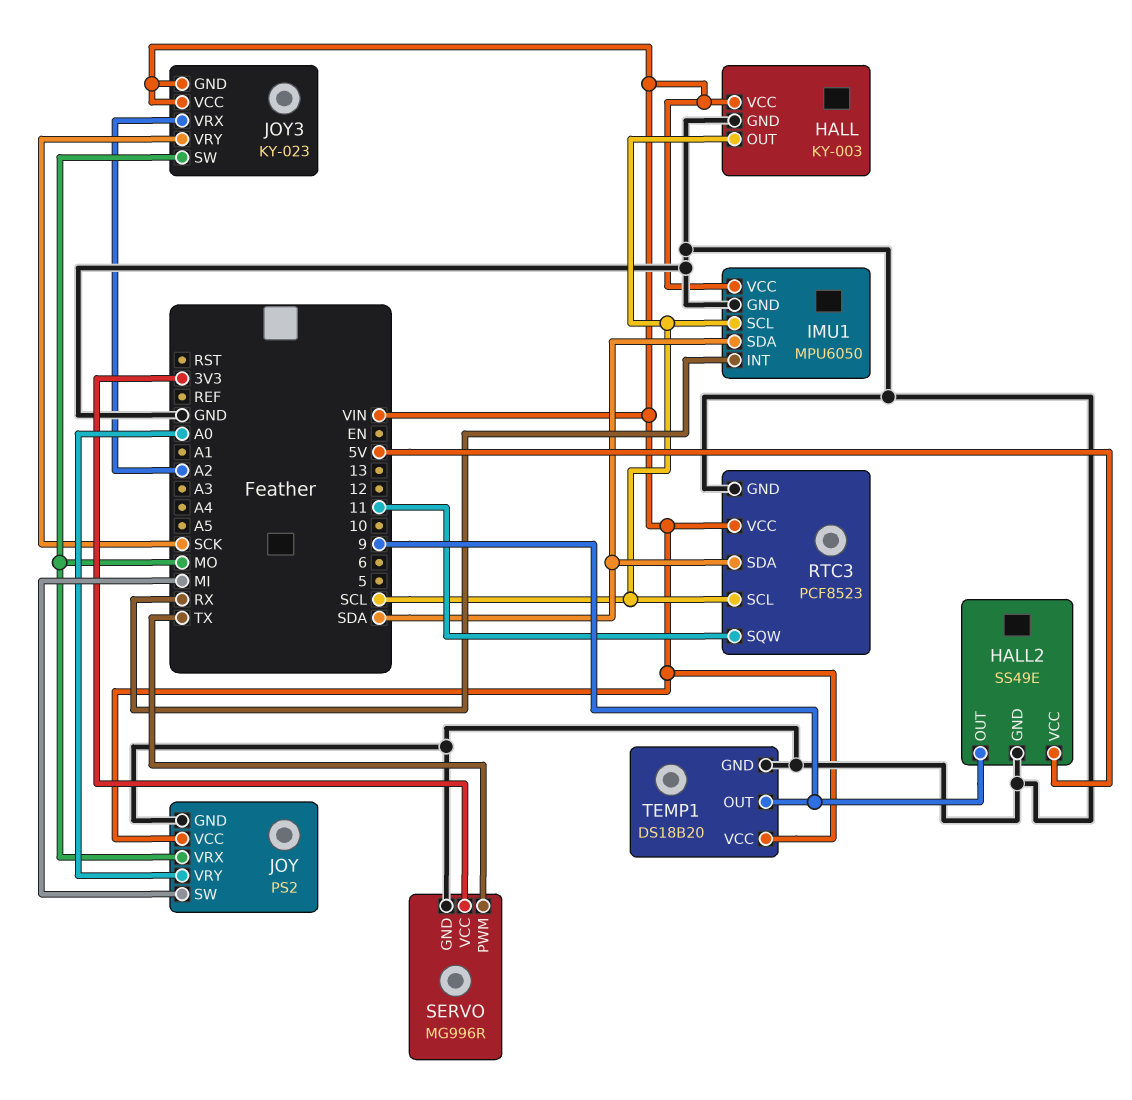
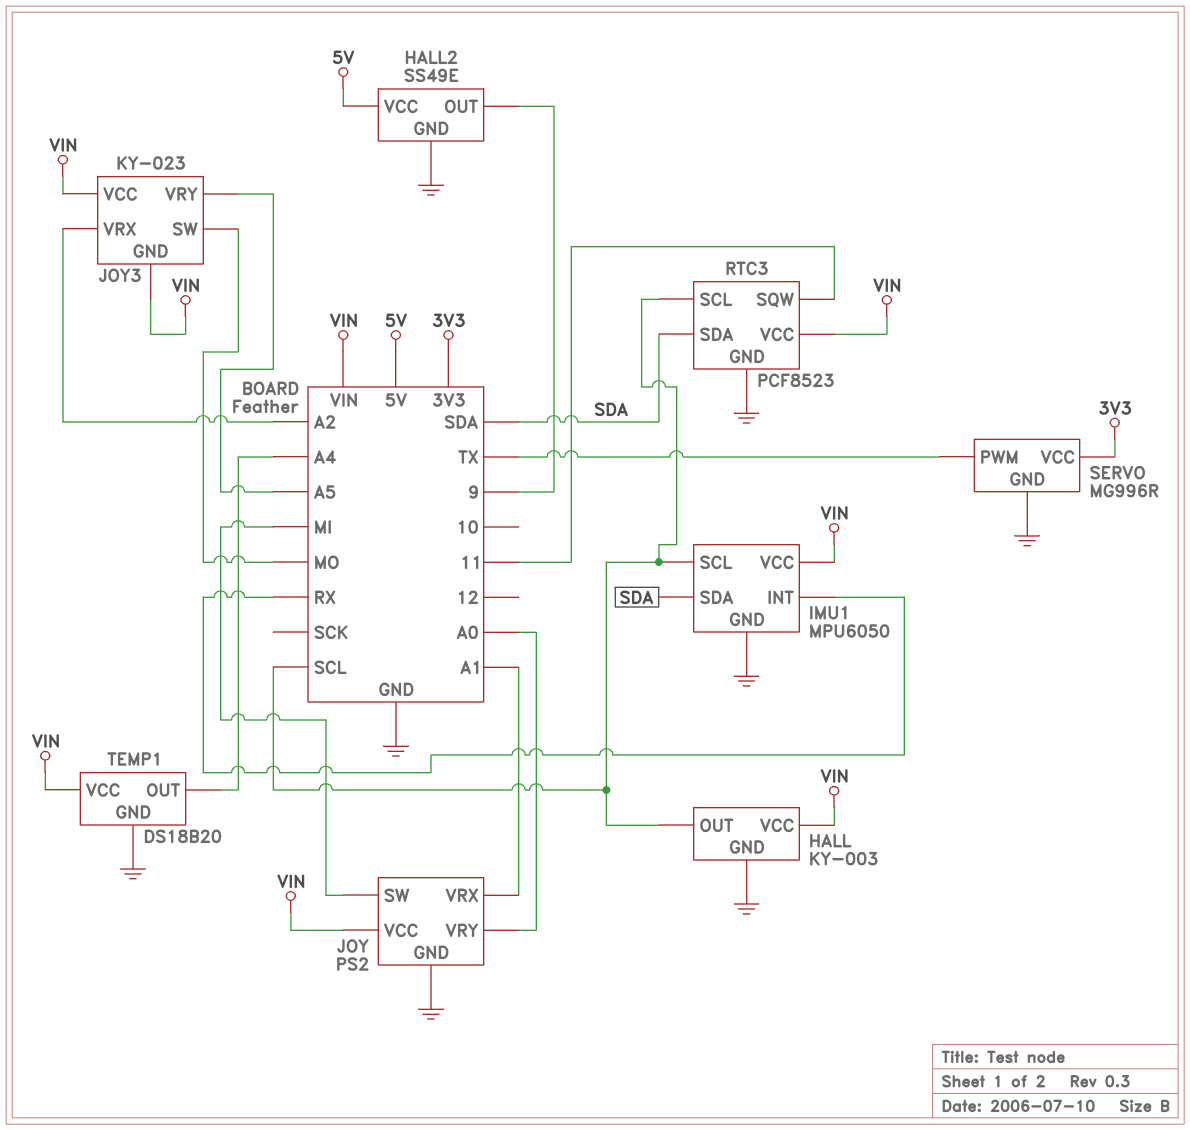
JOY pin VRX: MO -> A1
JOY3 pin VRY: SCK -> A5
TEMP1 pin OUT: 9 -> A4

